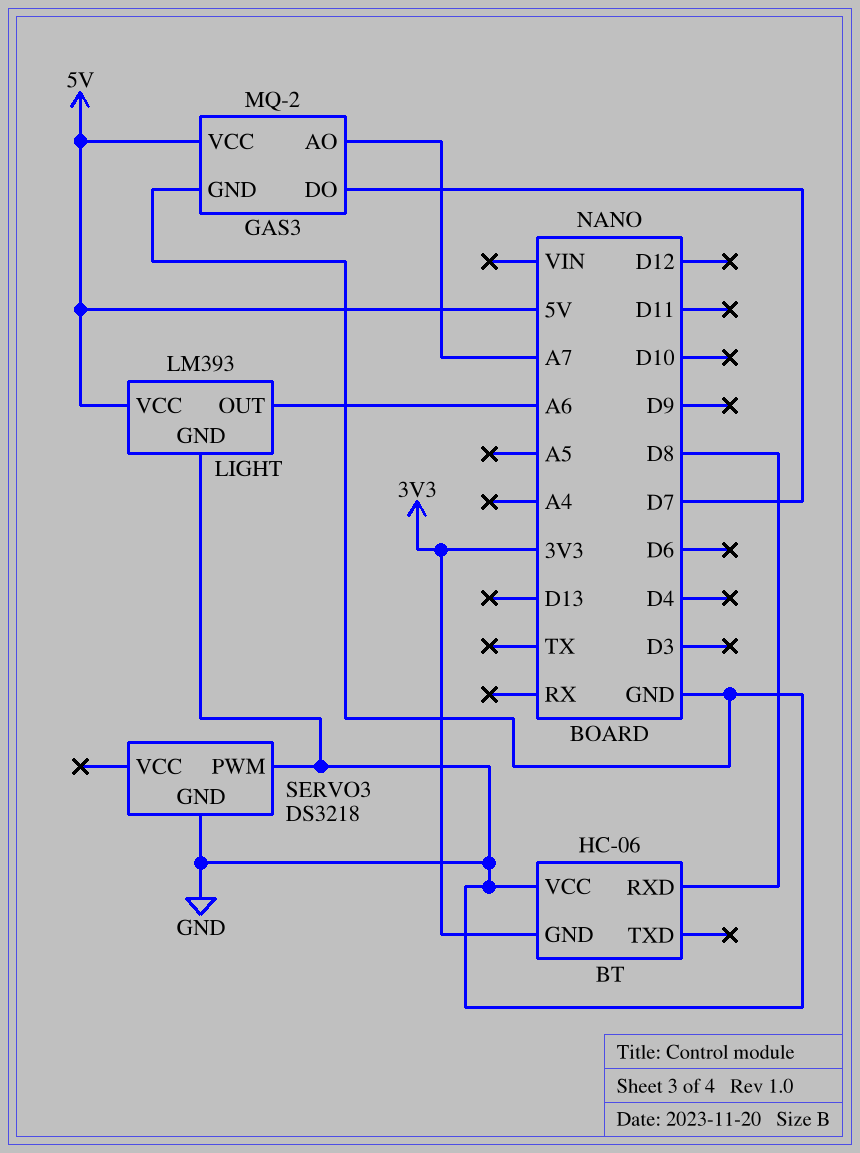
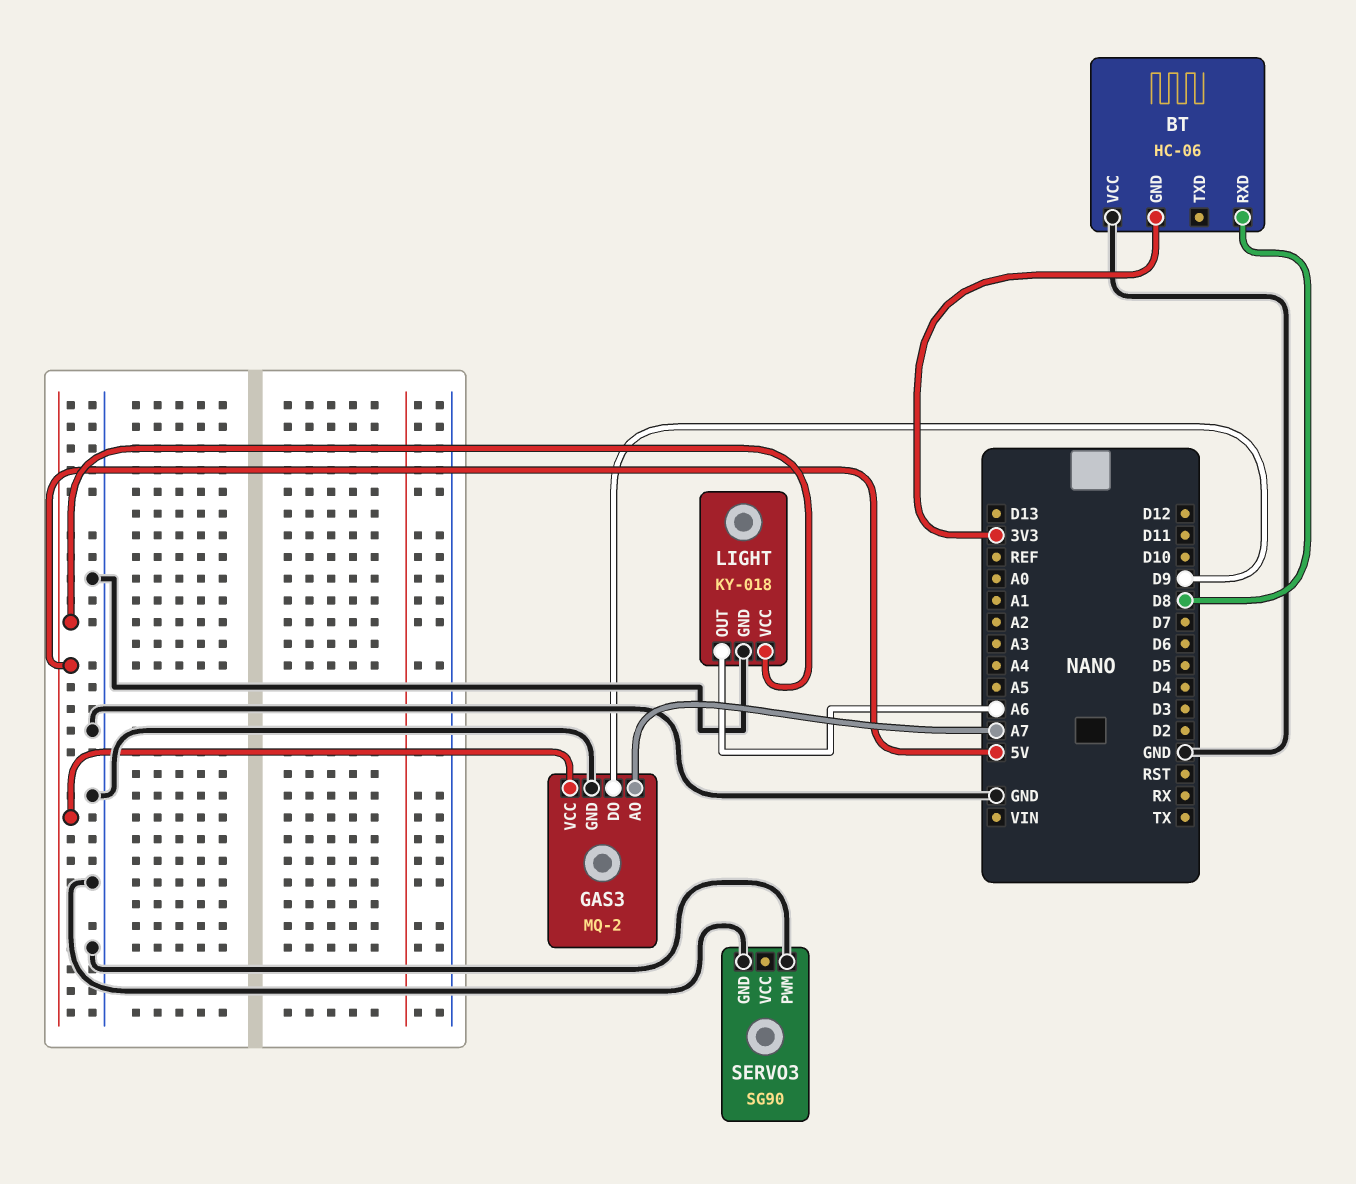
GAS3 pin DO: D7 -> D9
LIGHT: LM393 -> KY-018
SERVO3: DS3218 -> SG90

